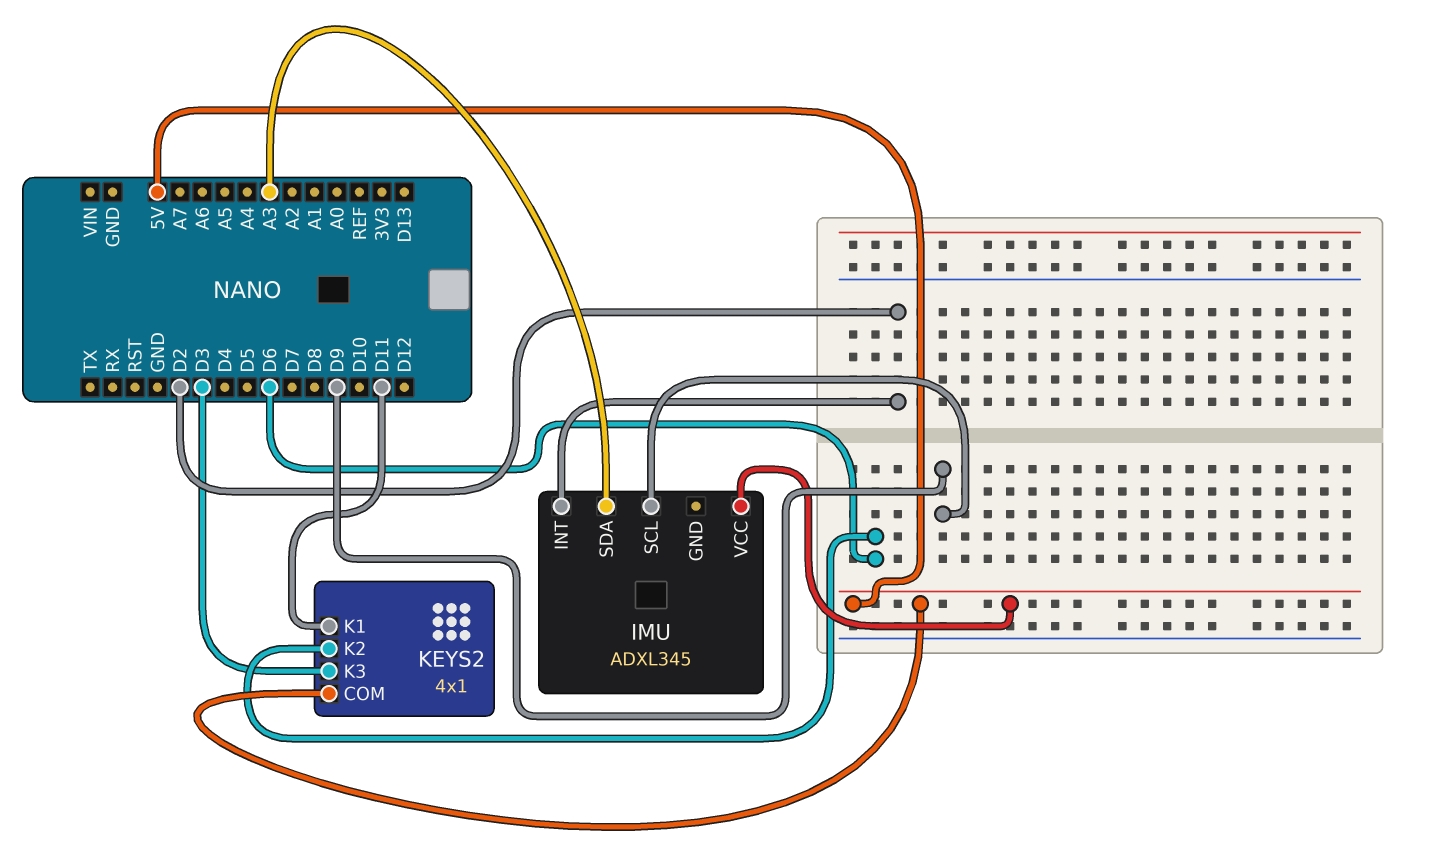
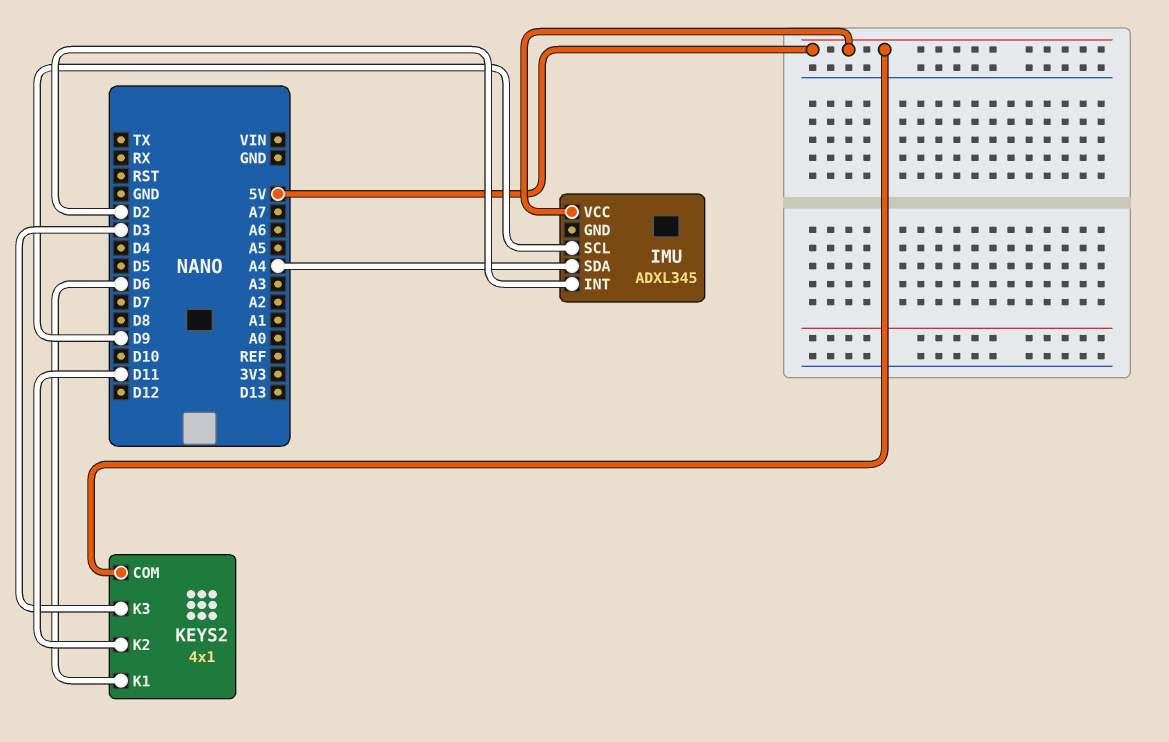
IMU pin SDA: A3 -> A4
KEYS2 pin K1: D11 -> D6
KEYS2 pin K2: D6 -> D11

